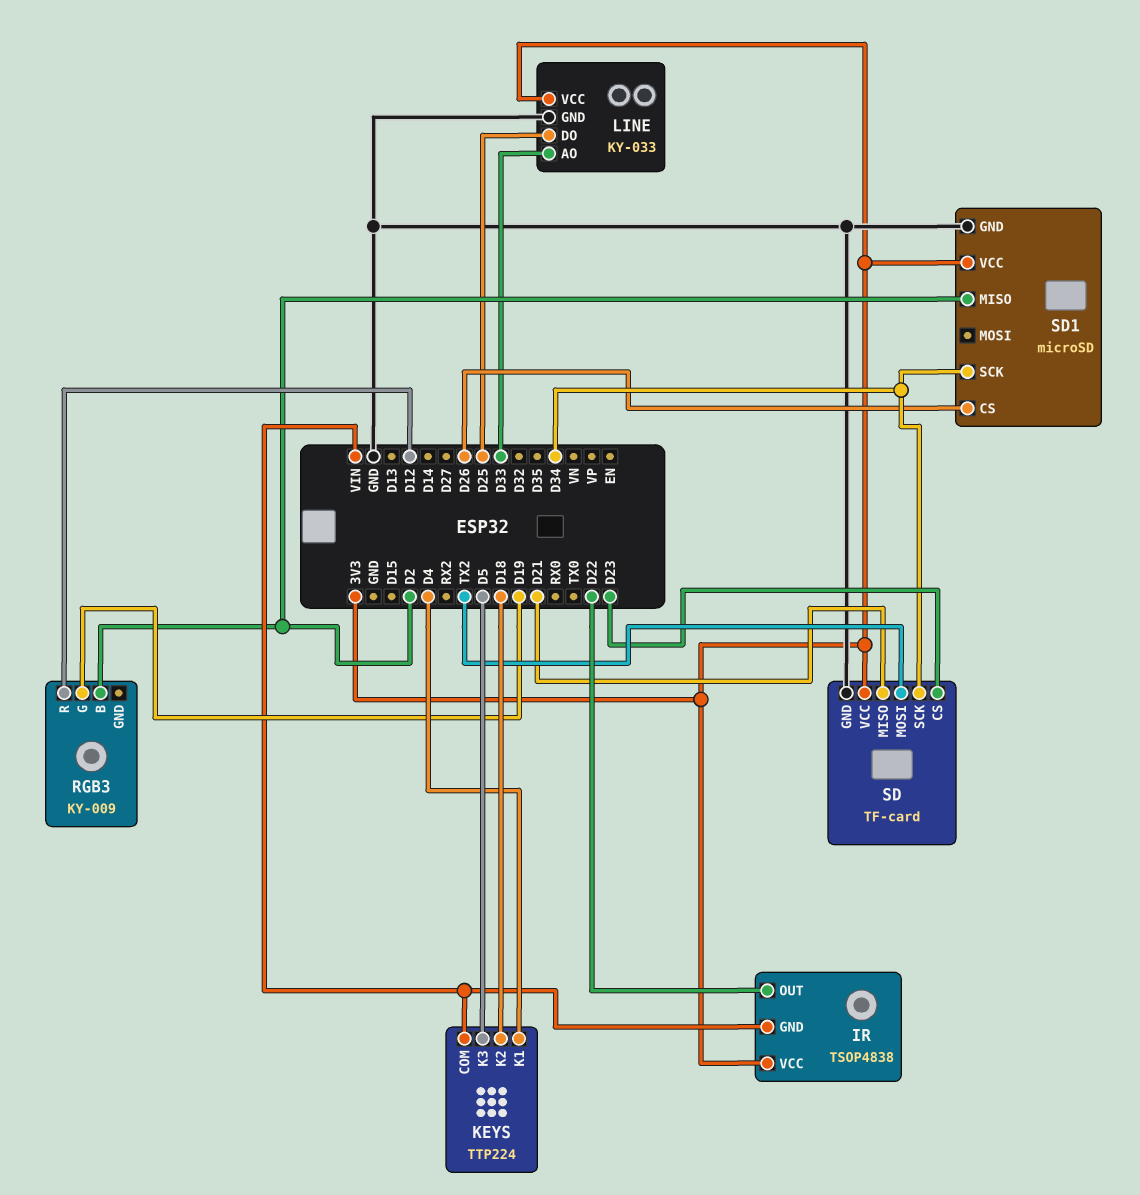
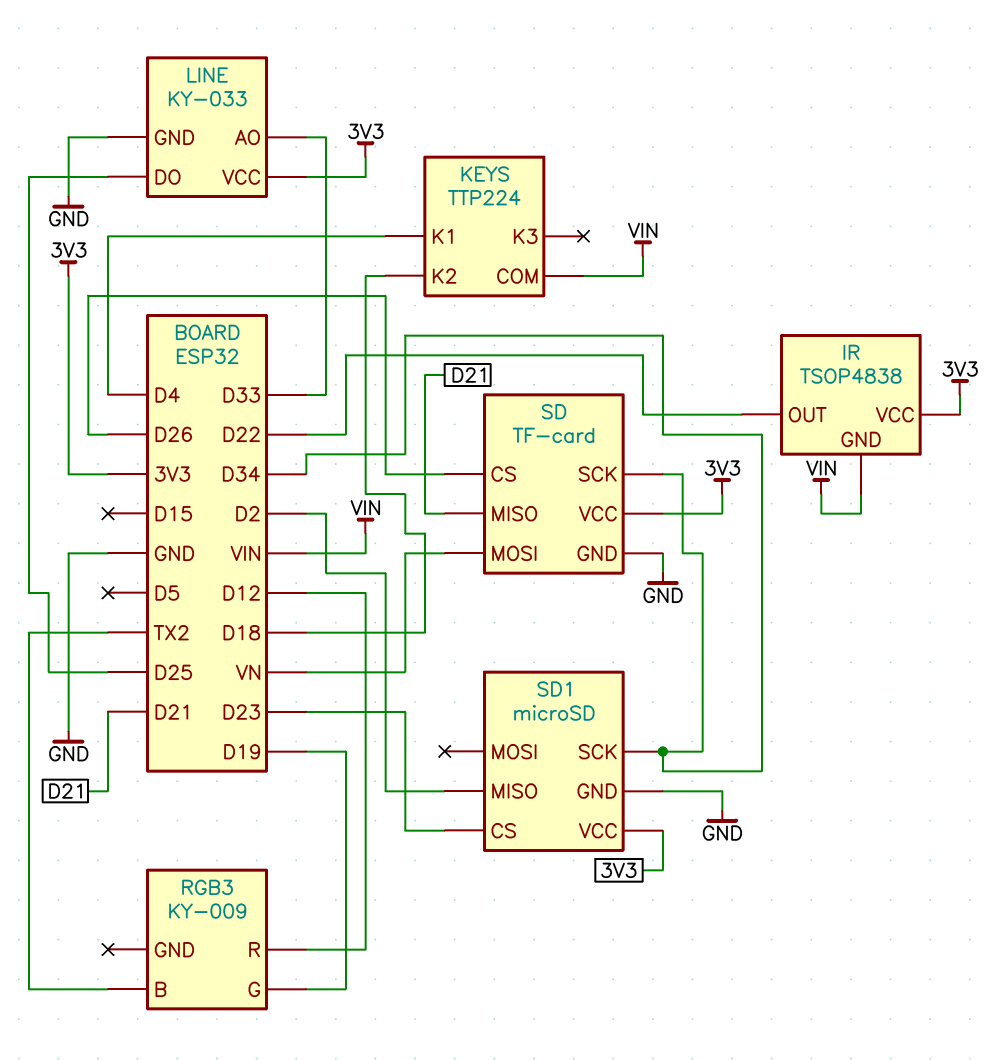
KEYS pin K3: D5 -> none
RGB3 pin B: D2 -> TX2
SD pin CS: D23 -> D26
SD pin MOSI: TX2 -> VN
SD1 pin CS: D26 -> D23

